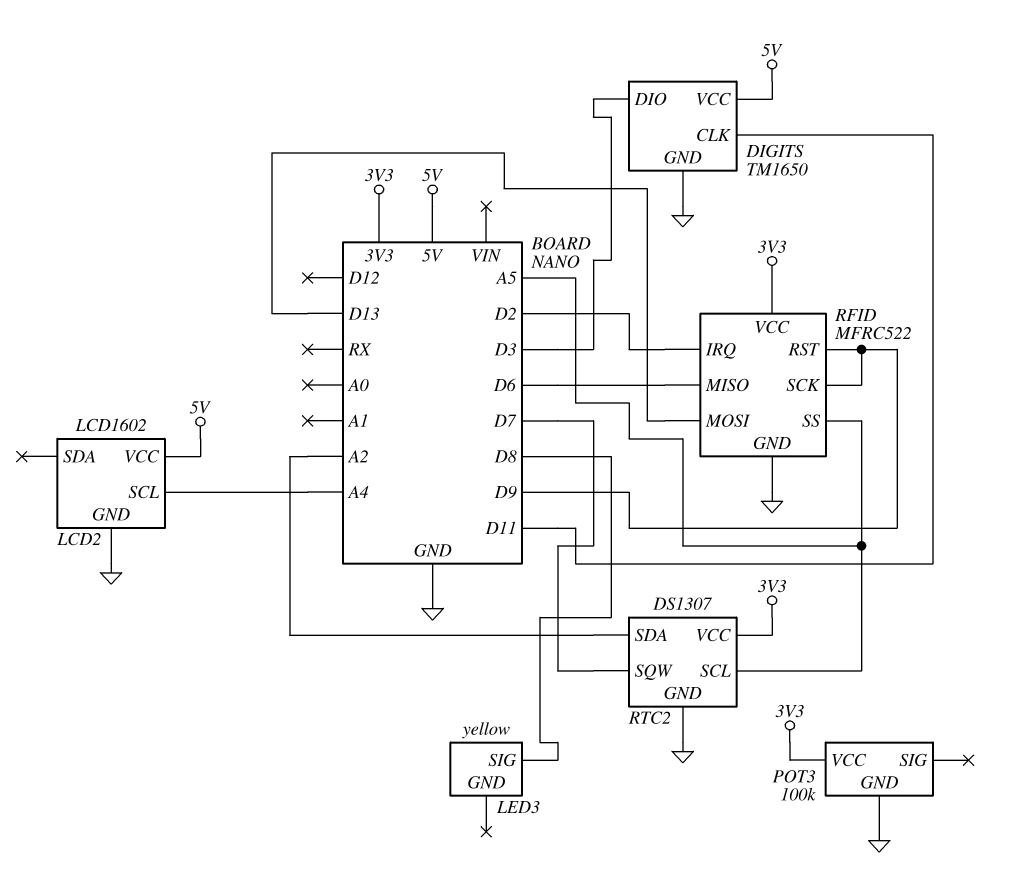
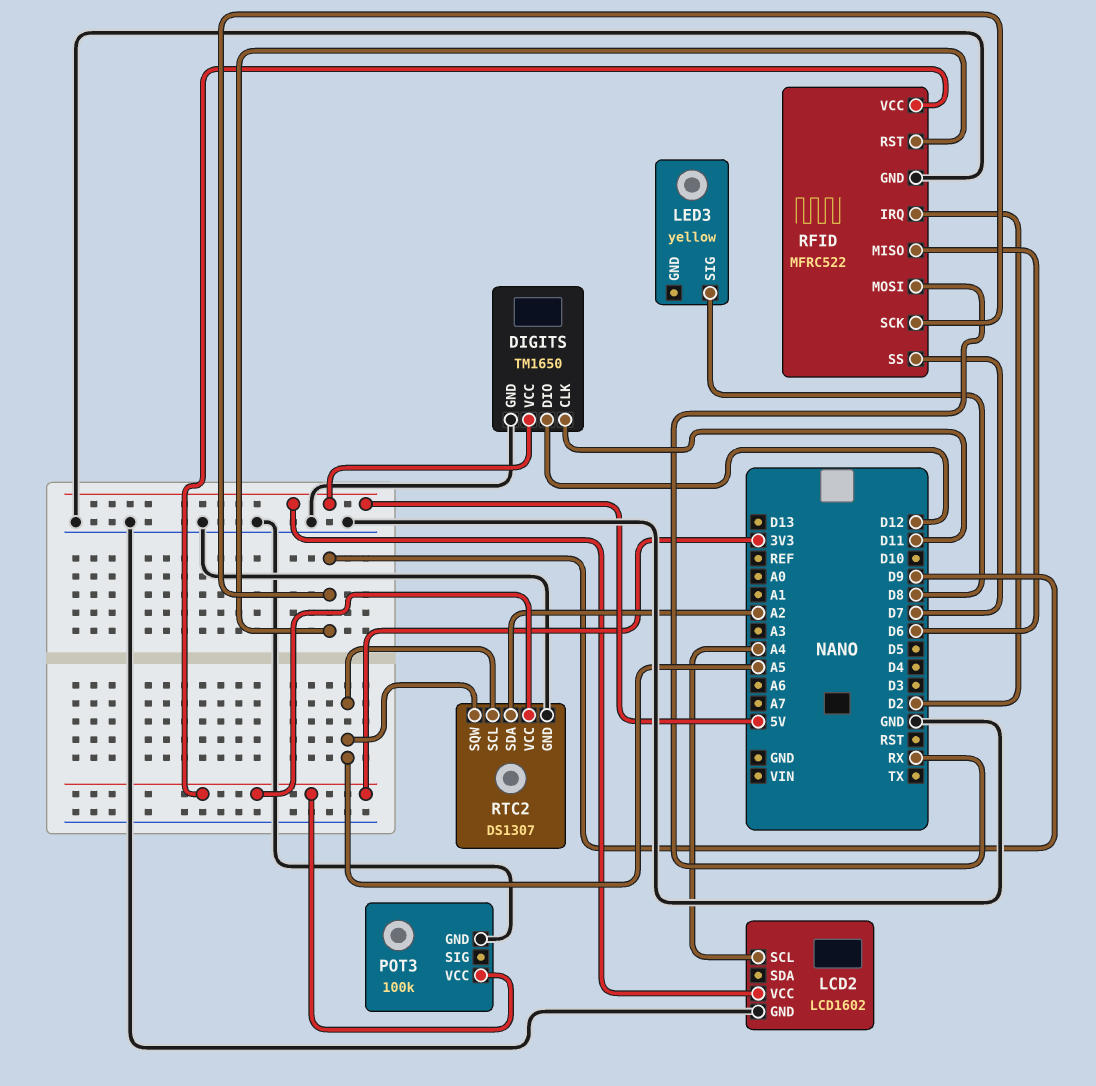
DIGITS pin DIO: D3 -> D12
RFID pin MOSI: D13 -> RX
RFID pin SS: A5 -> D7
RTC2 pin SQW: D7 -> A5

